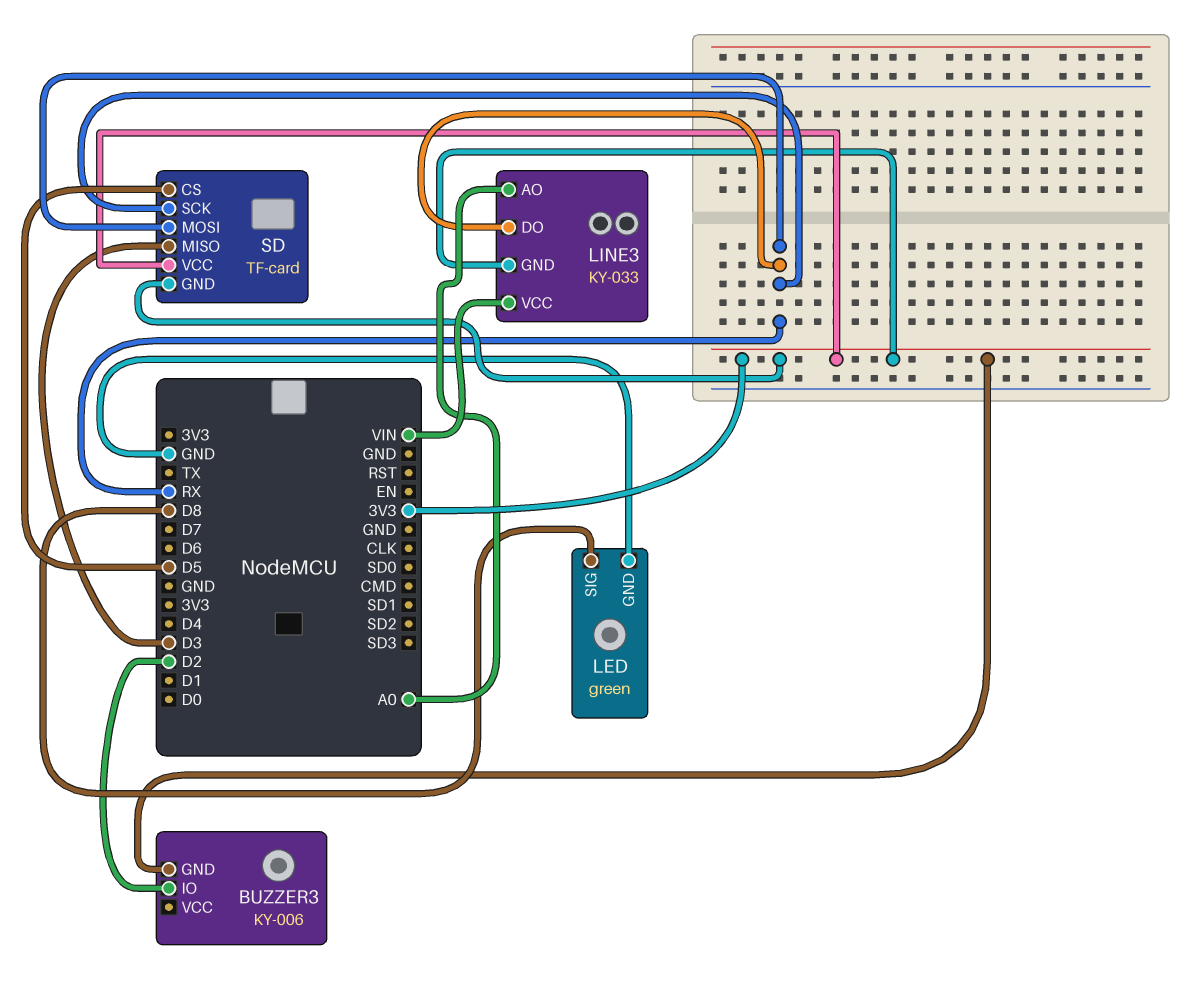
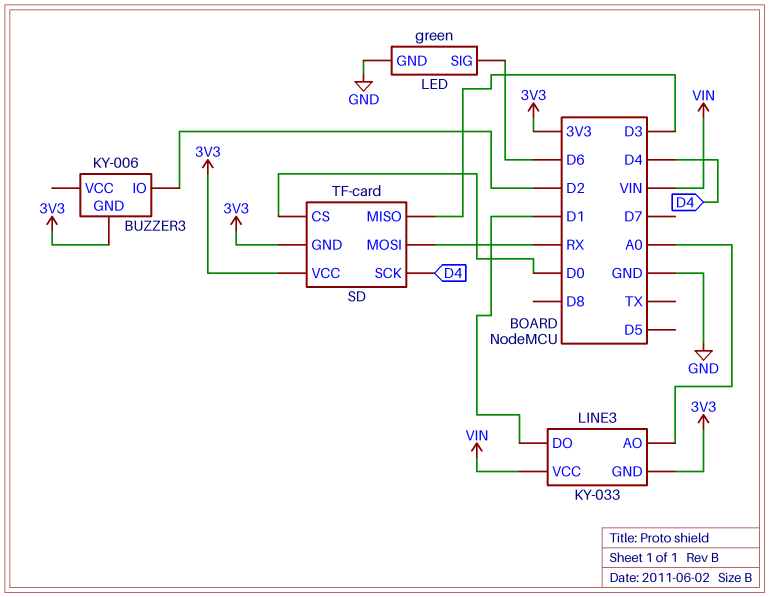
LED pin SIG: D8 -> D6
LINE3 pin DO: RX -> D1
SD pin CS: D5 -> D0
SD pin SCK: RX -> D4

